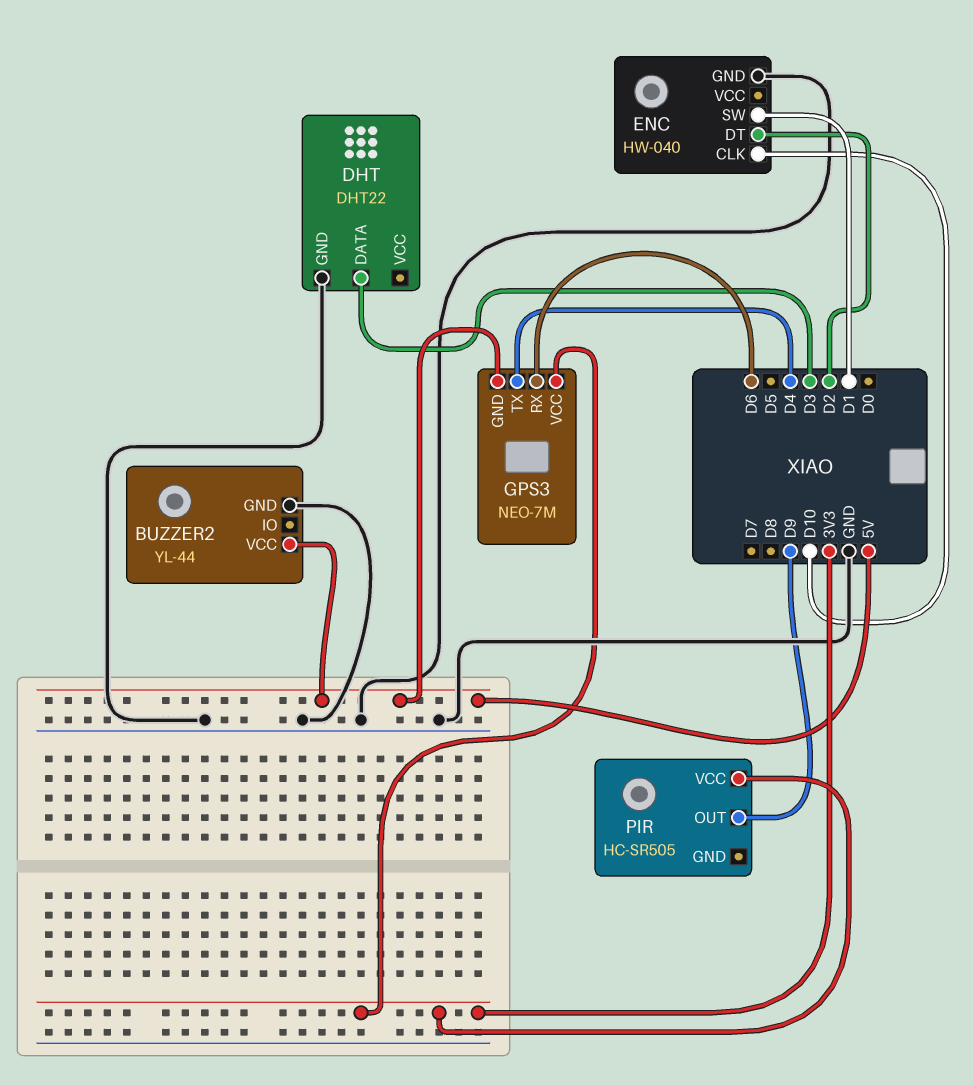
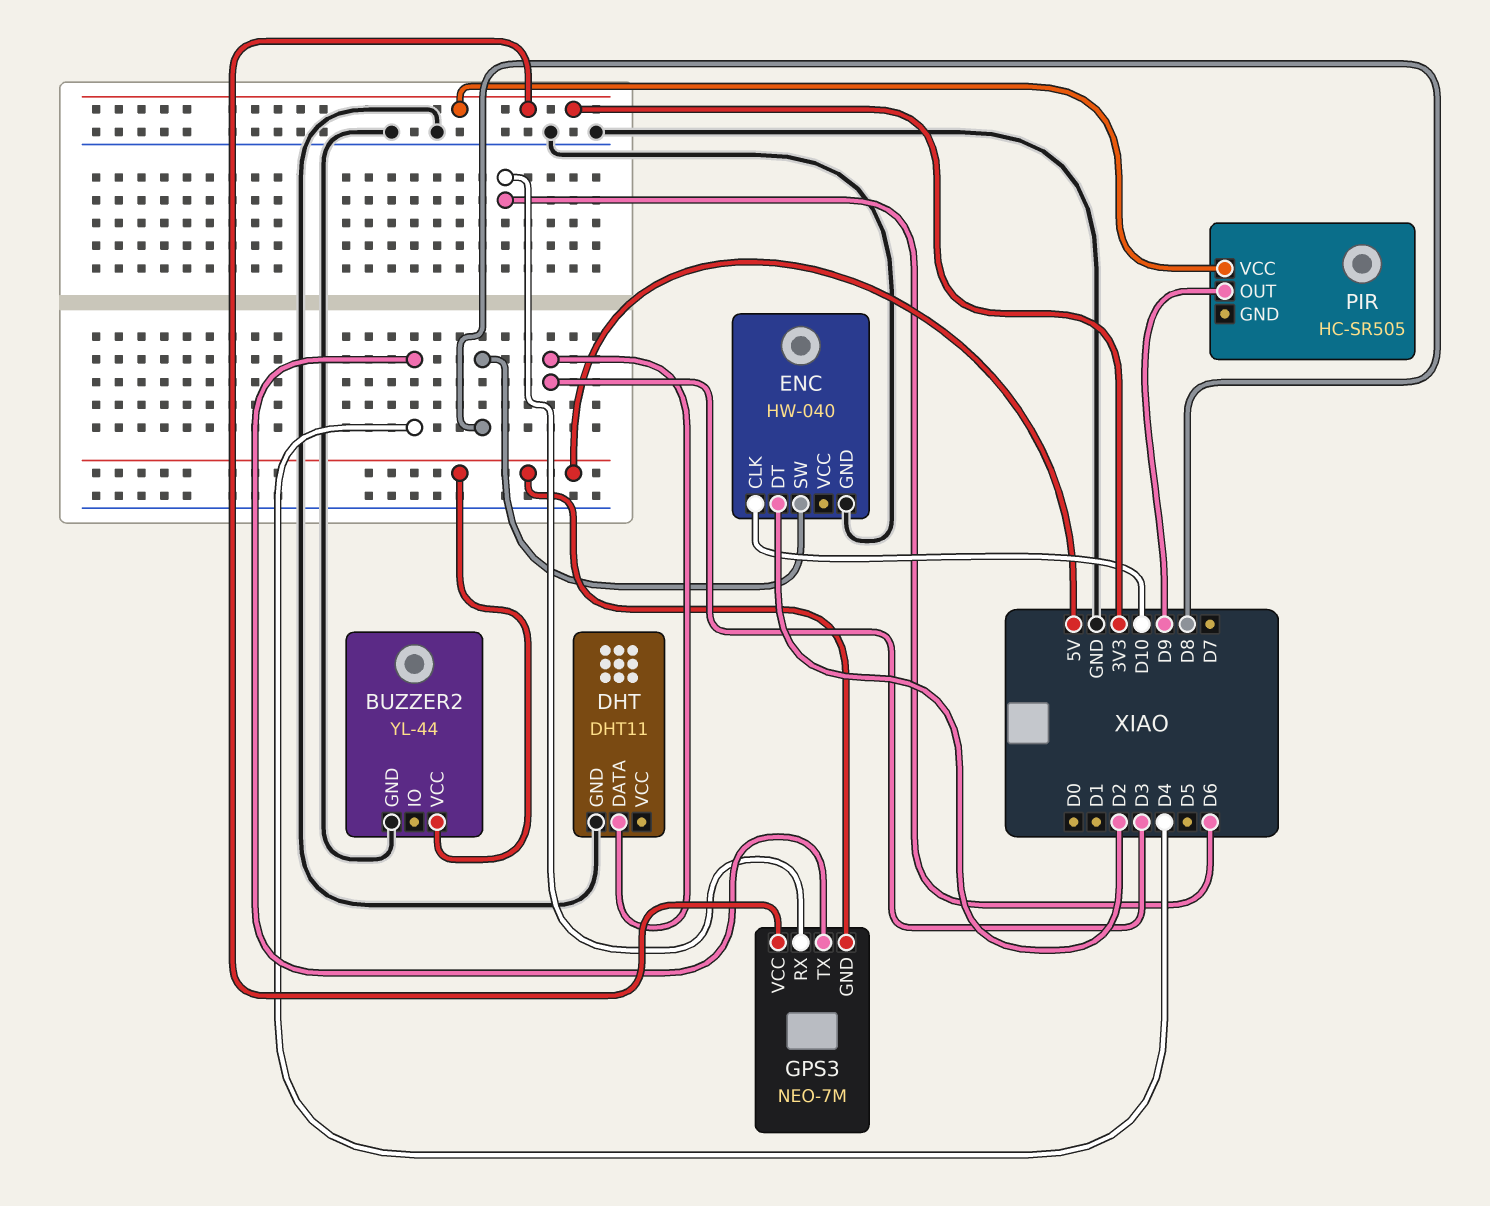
DHT: DHT22 -> DHT11
ENC pin SW: D1 -> D8

